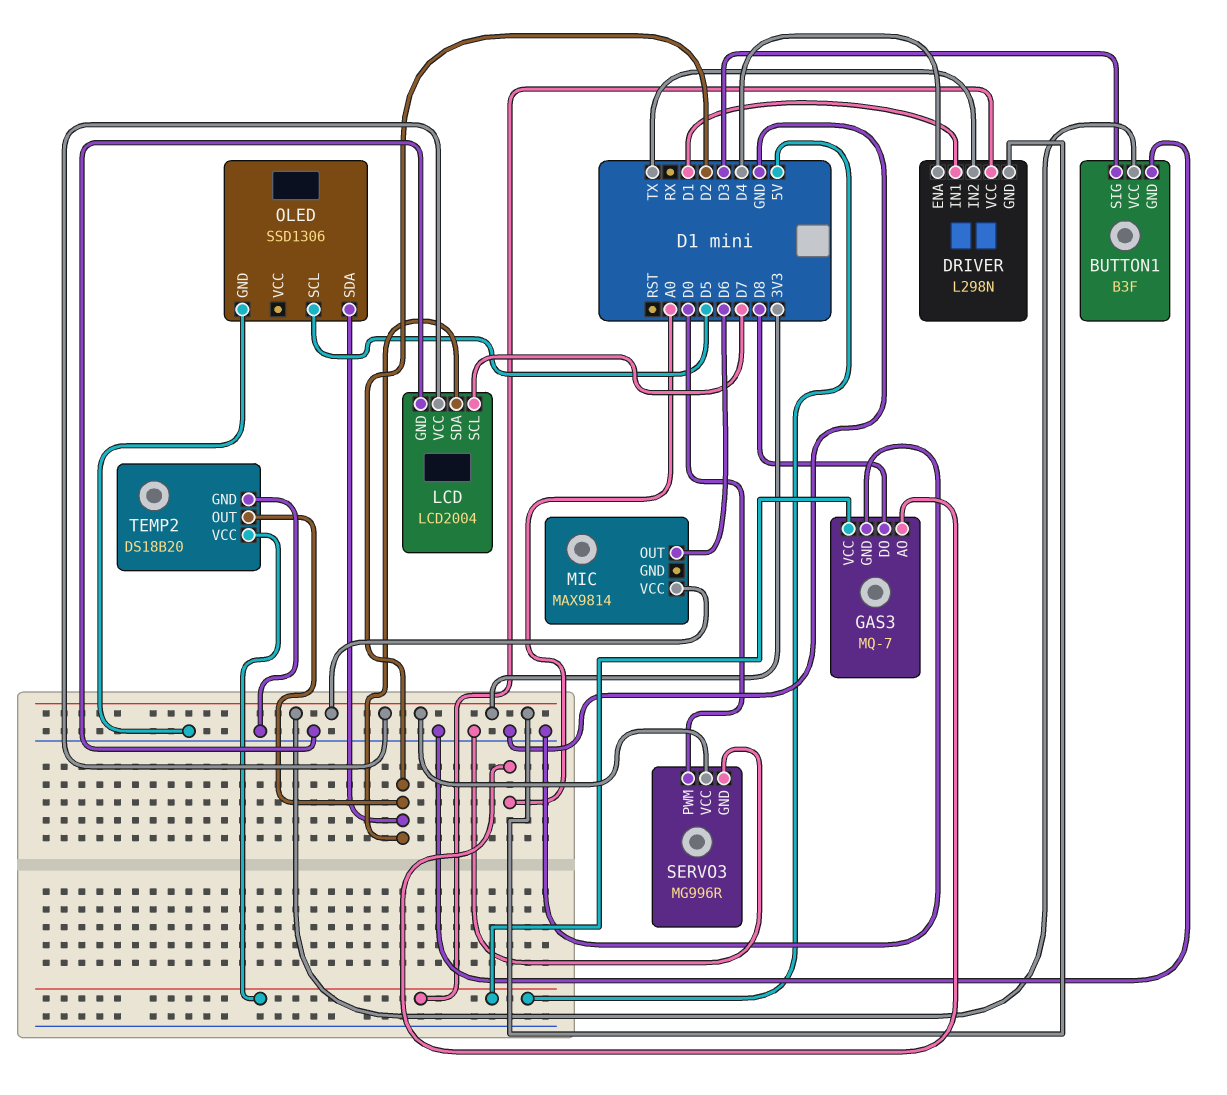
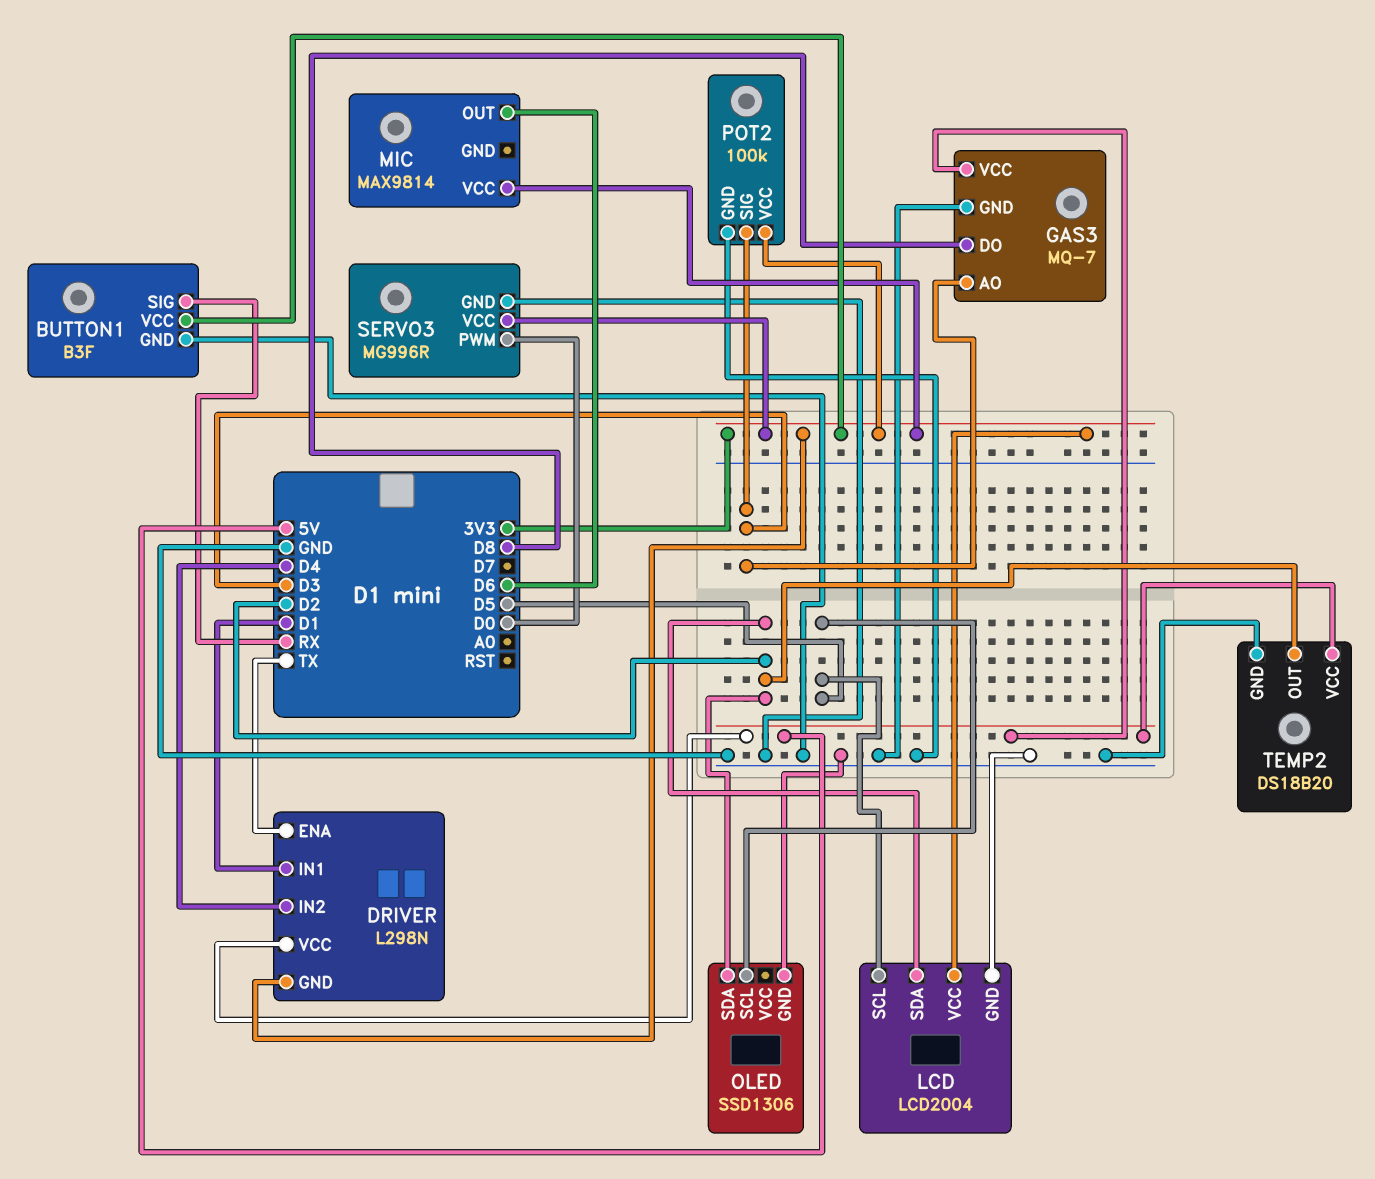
BUTTON1 pin SIG: D3 -> RX
DRIVER pin ENA: D4 -> TX
DRIVER pin IN2: TX -> D4
GAS3 pin AO: A0 -> D3
LCD pin SCL: D7 -> D5
POT2: none -> 100k
POT2 pin GND: none -> GND
POT2 pin SIG: none -> D3
POT2 pin VCC: none -> 3V3

